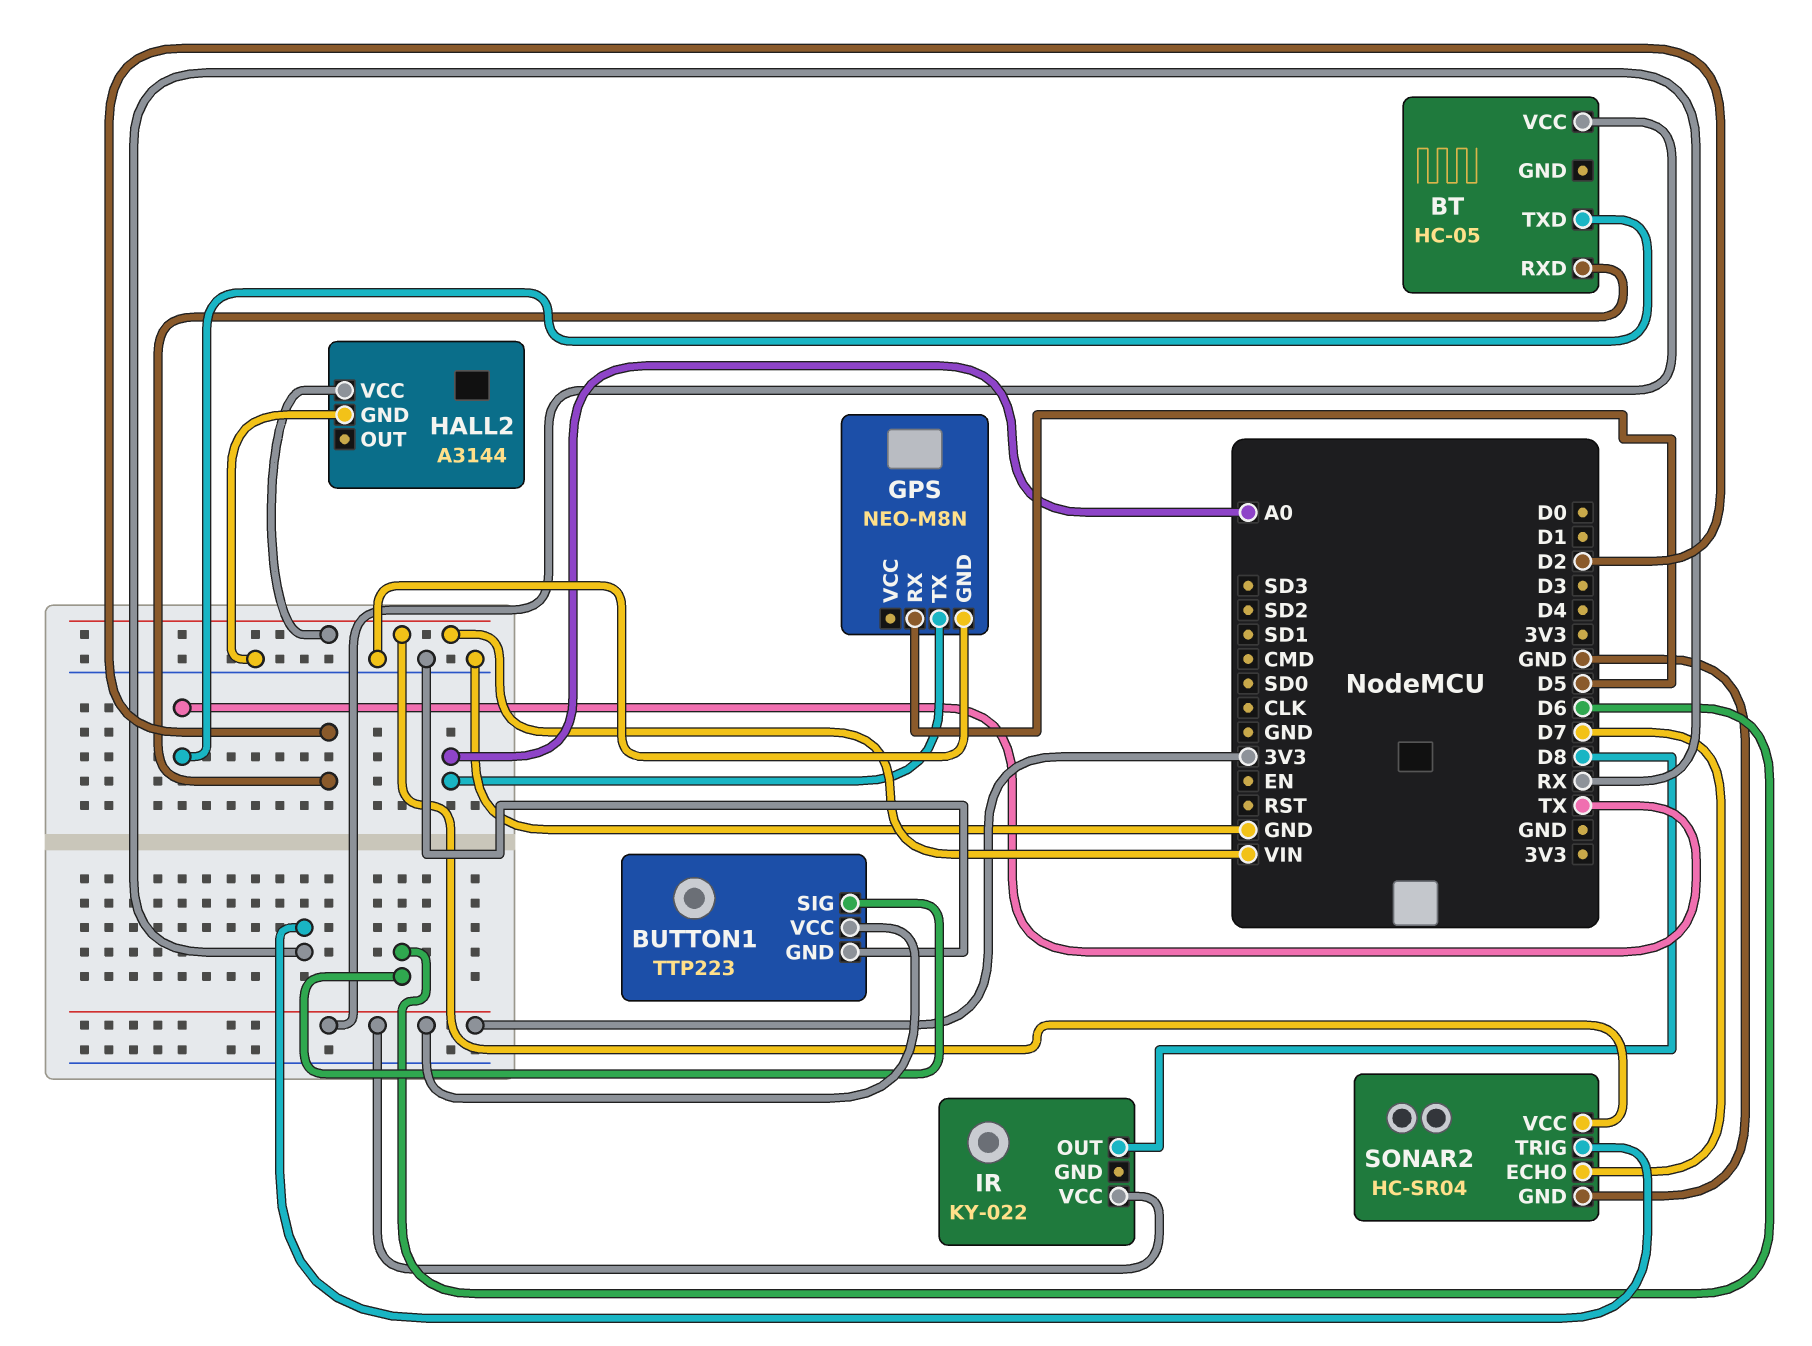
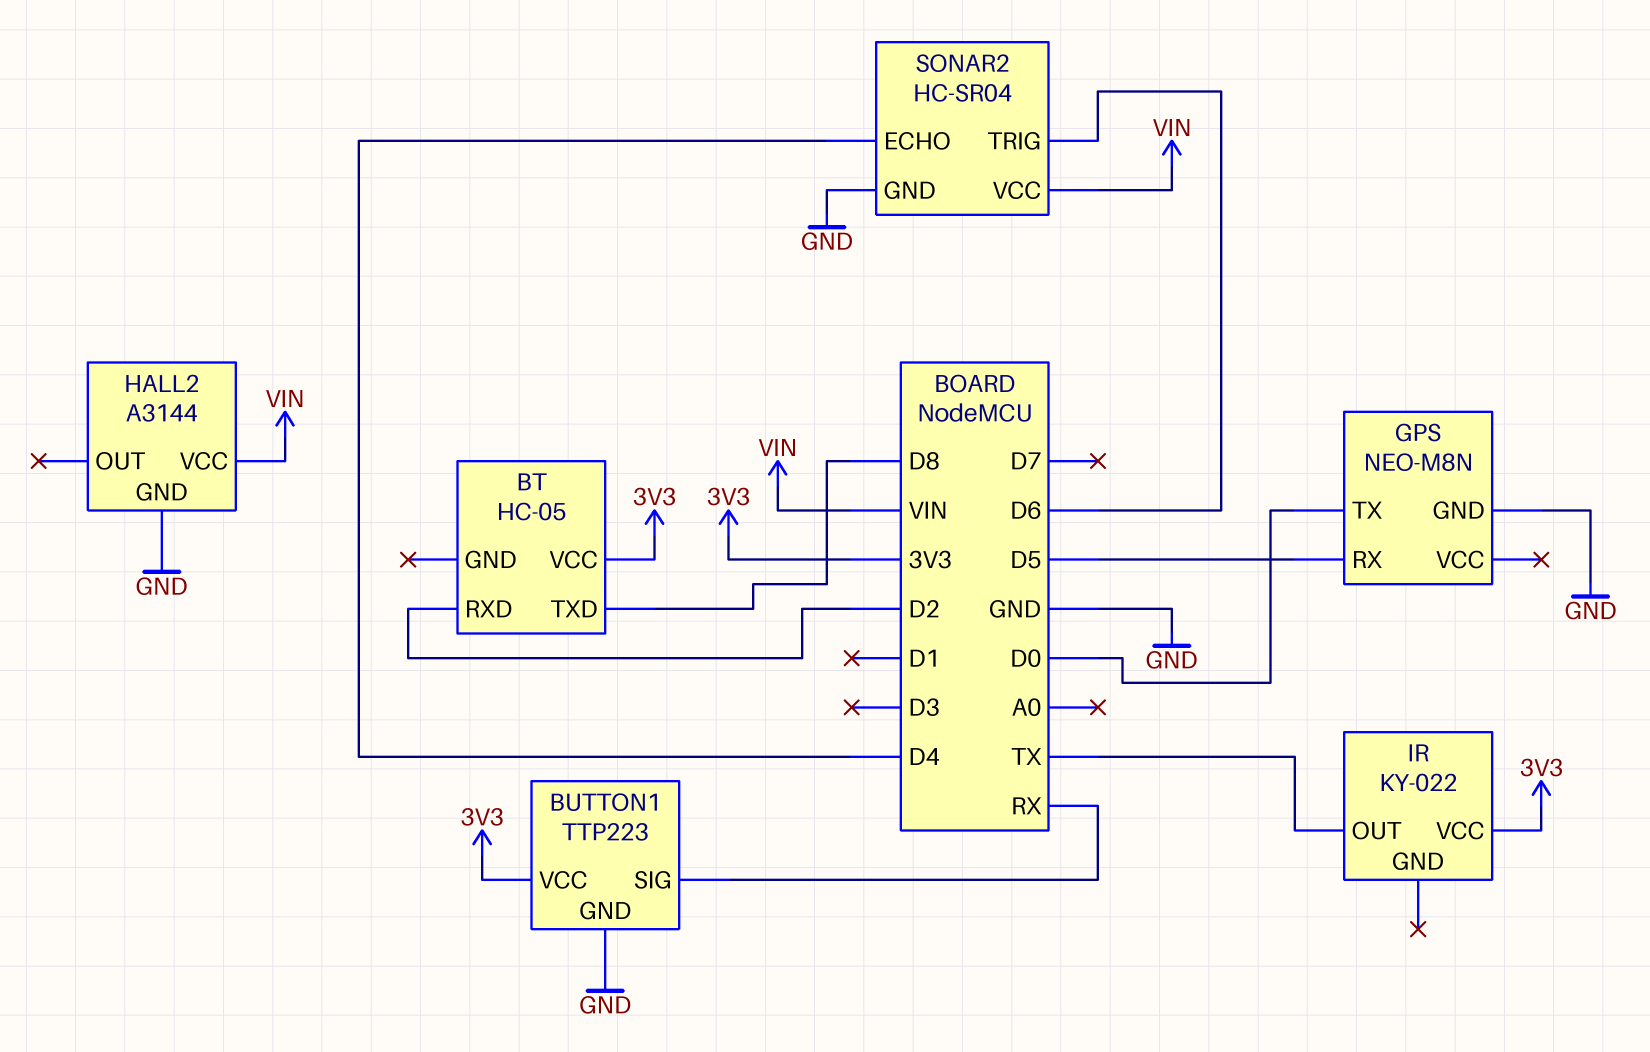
BT pin TXD: TX -> D8
BUTTON1 pin SIG: D6 -> RX
GPS pin TX: A0 -> D0
IR pin OUT: D8 -> TX
SONAR2 pin ECHO: D7 -> D4
SONAR2 pin TRIG: RX -> D6

